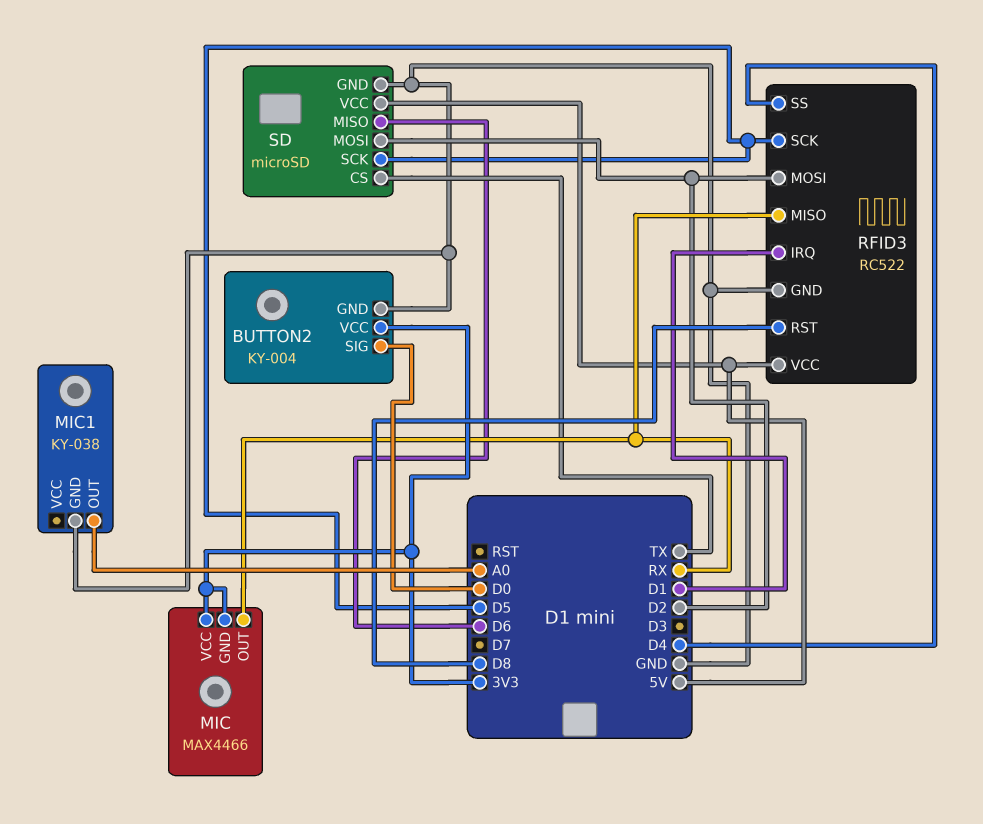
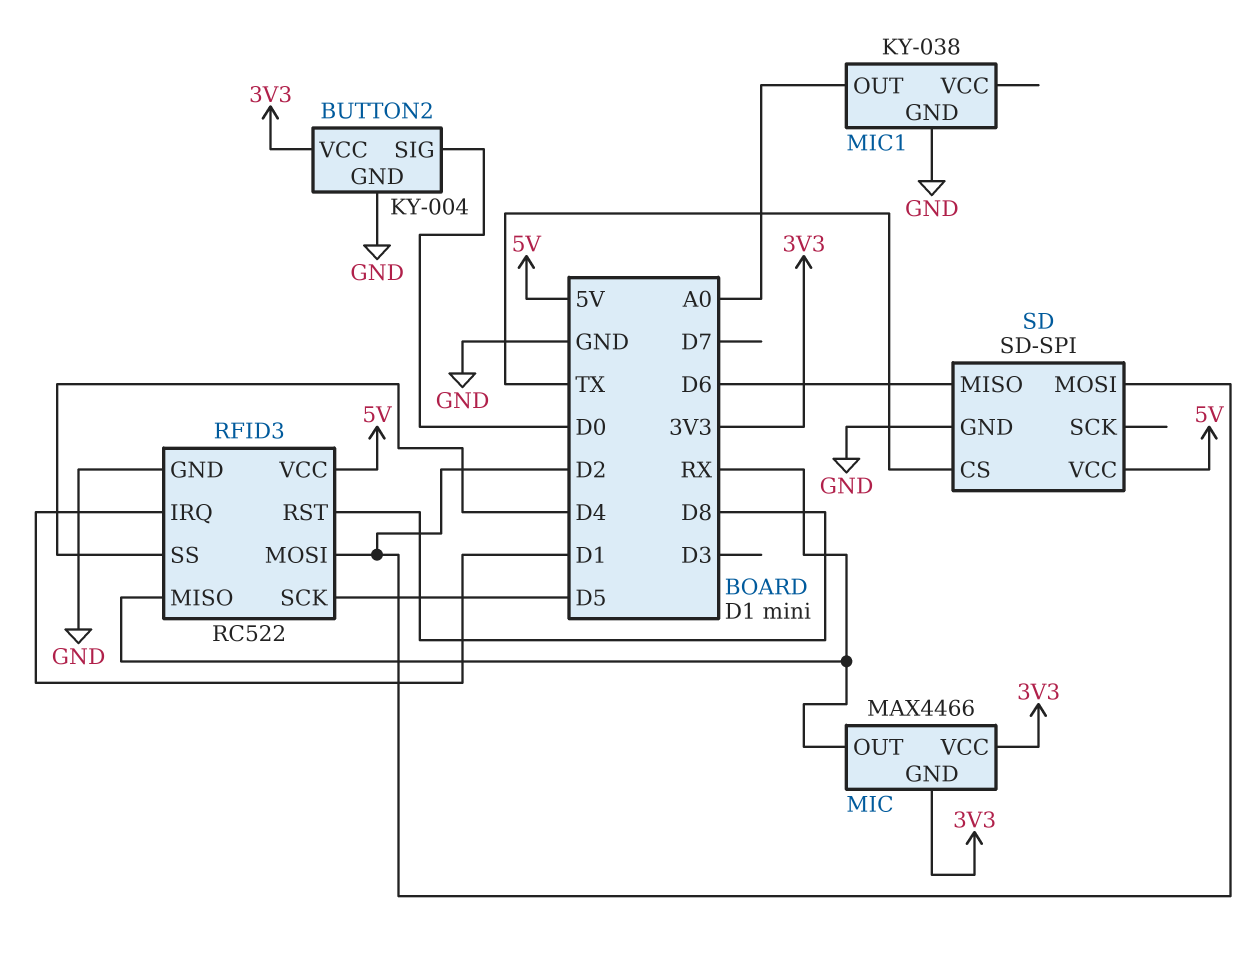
SD: microSD -> SD-SPI
SD pin SCK: D5 -> none

